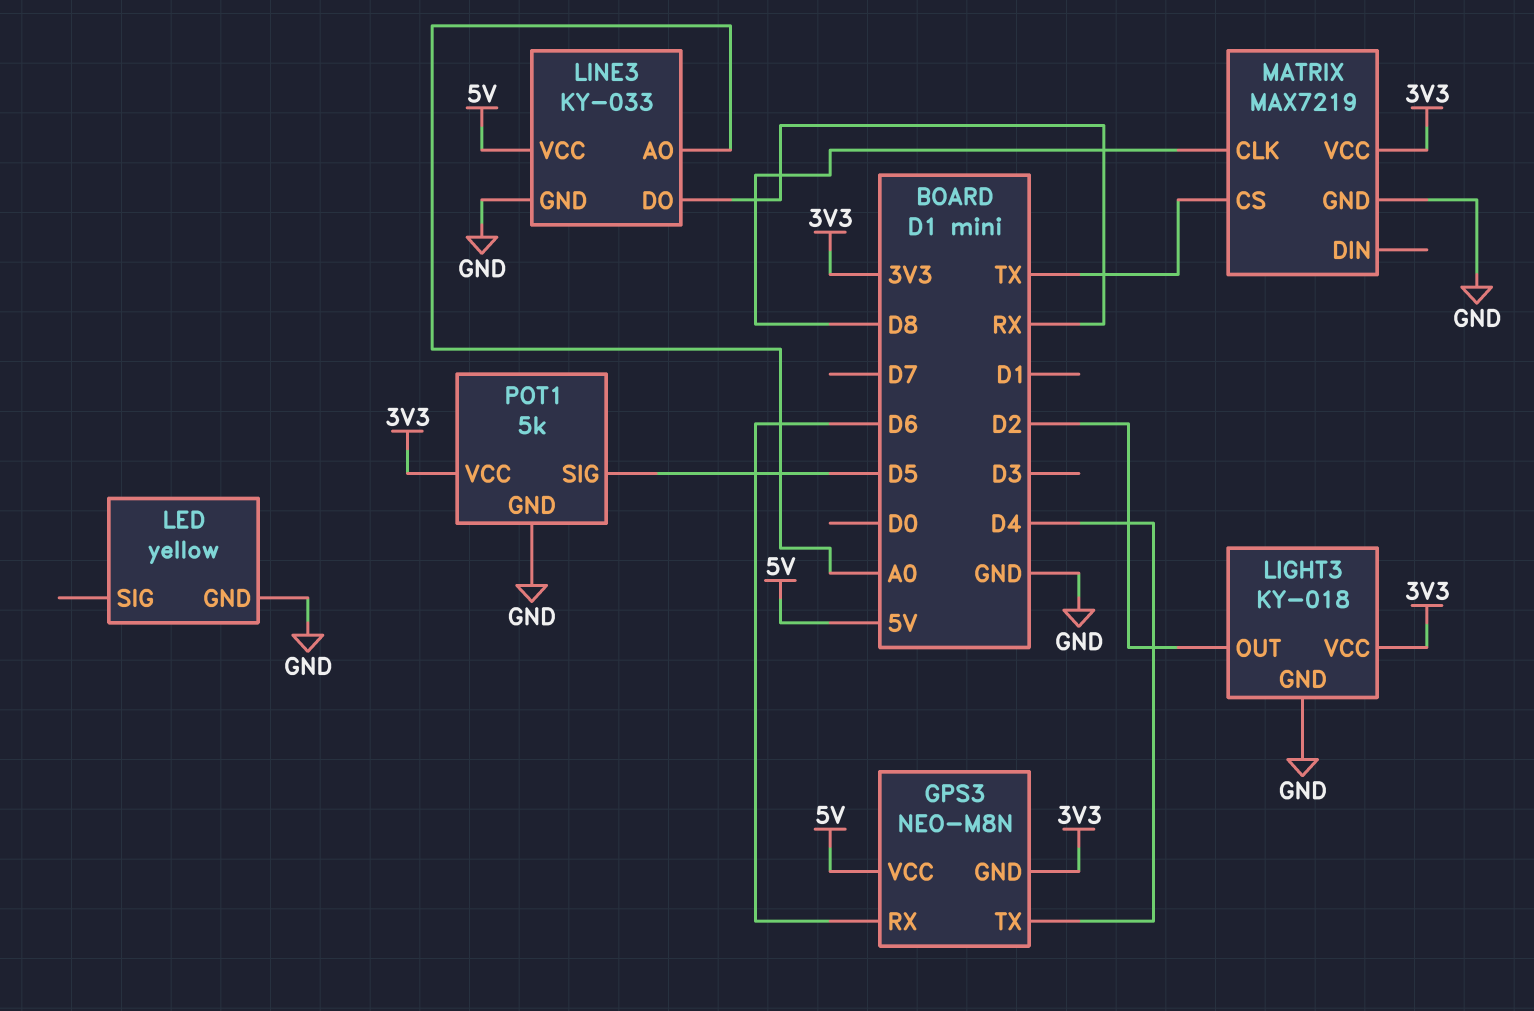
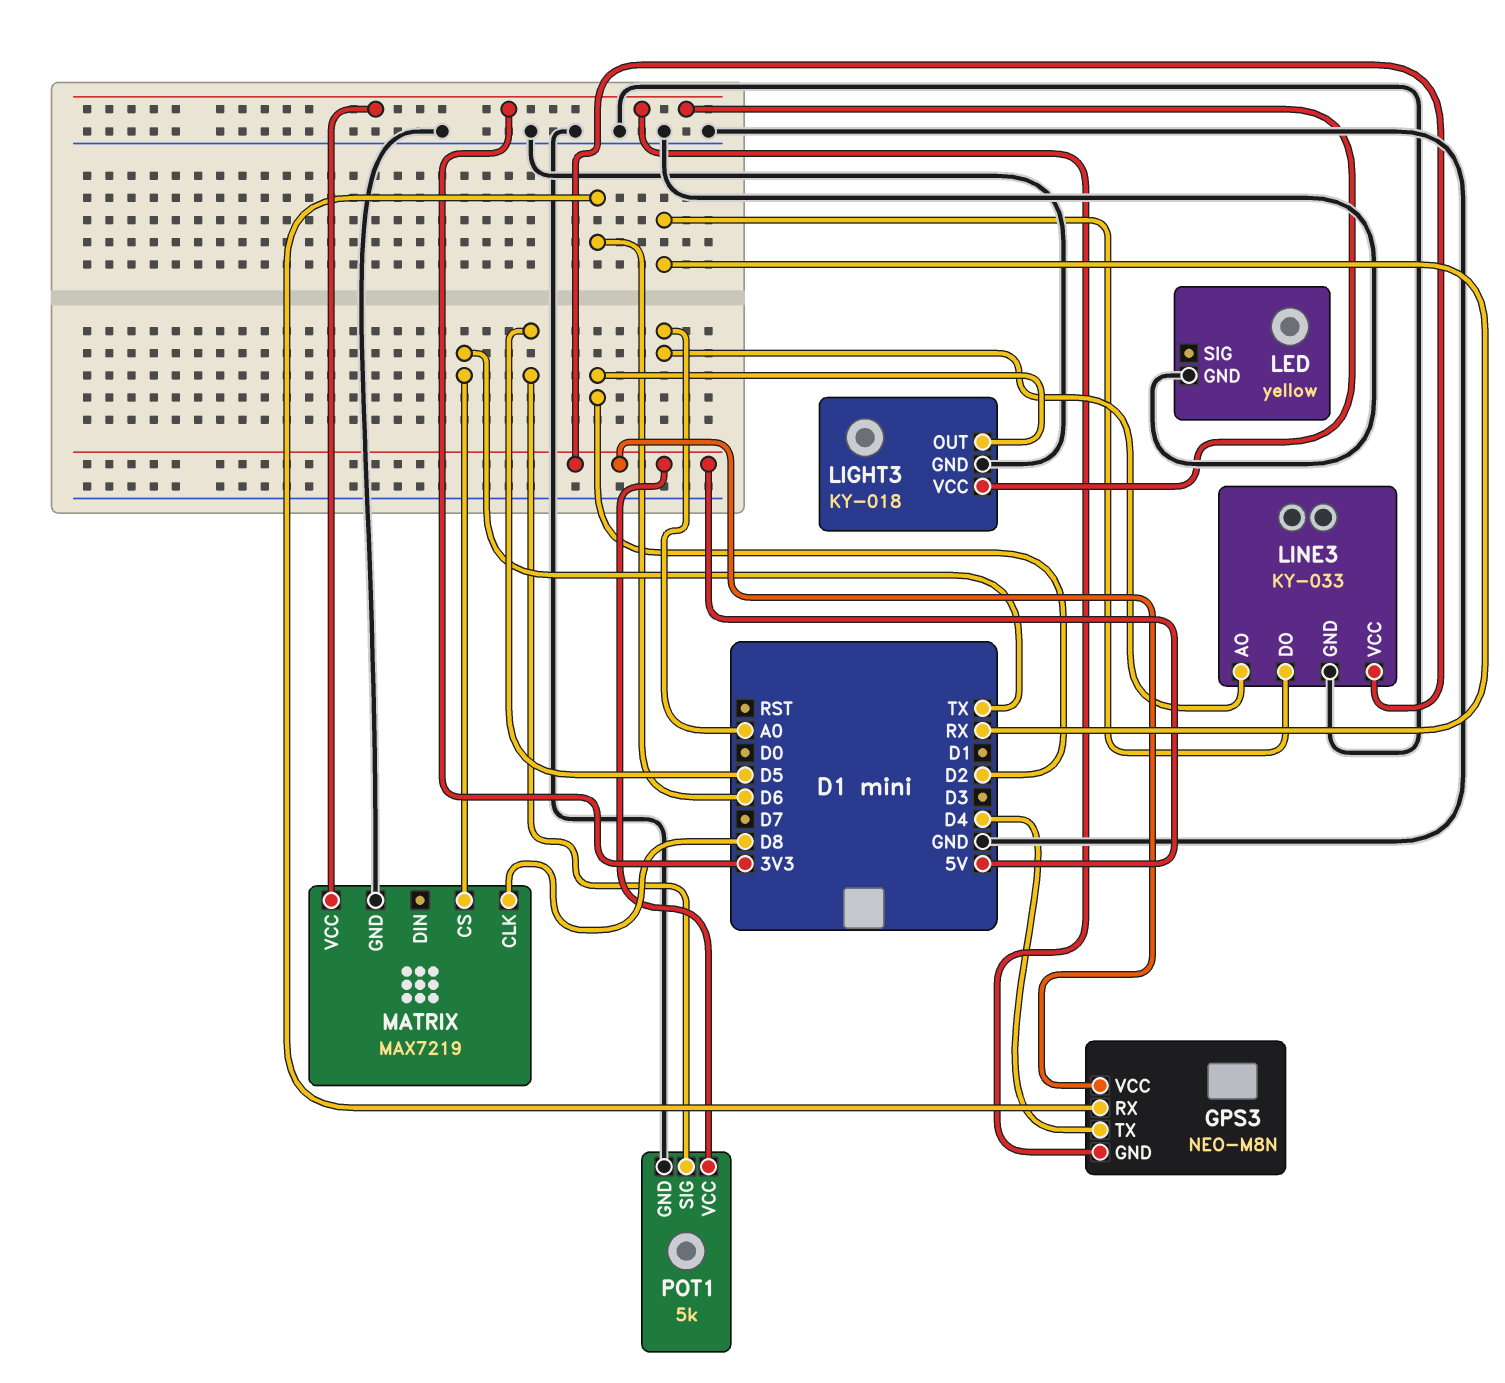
POT1 pin VCC: 3V3 -> 5V

